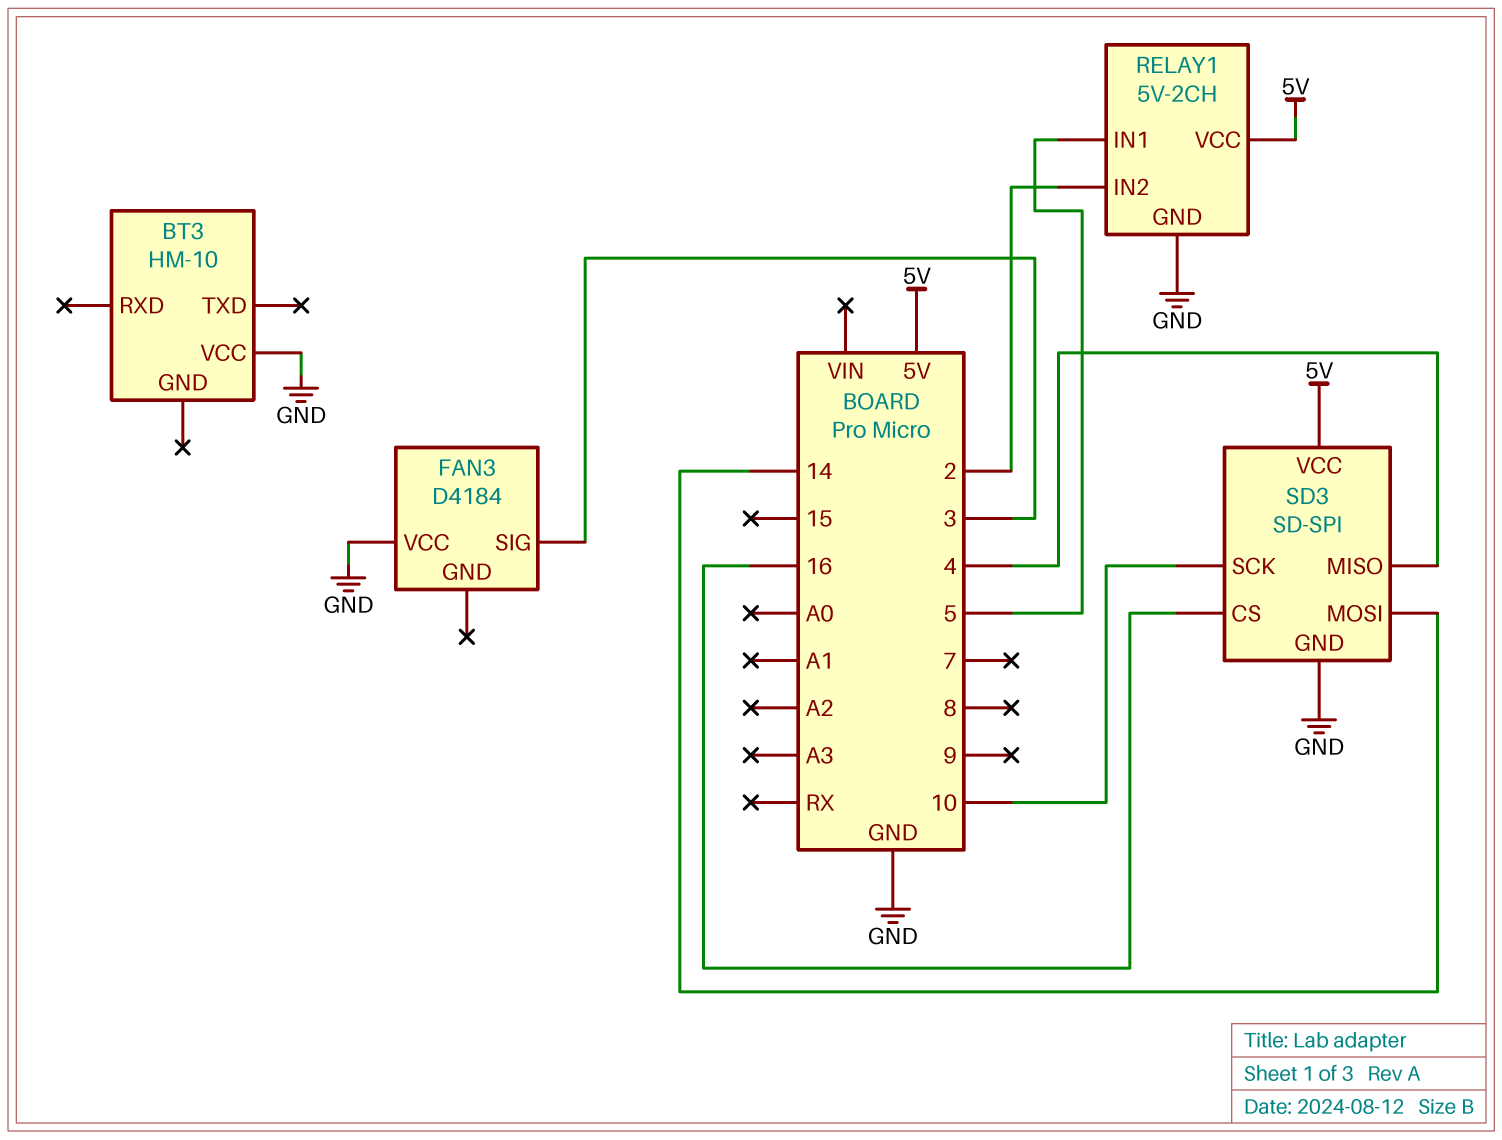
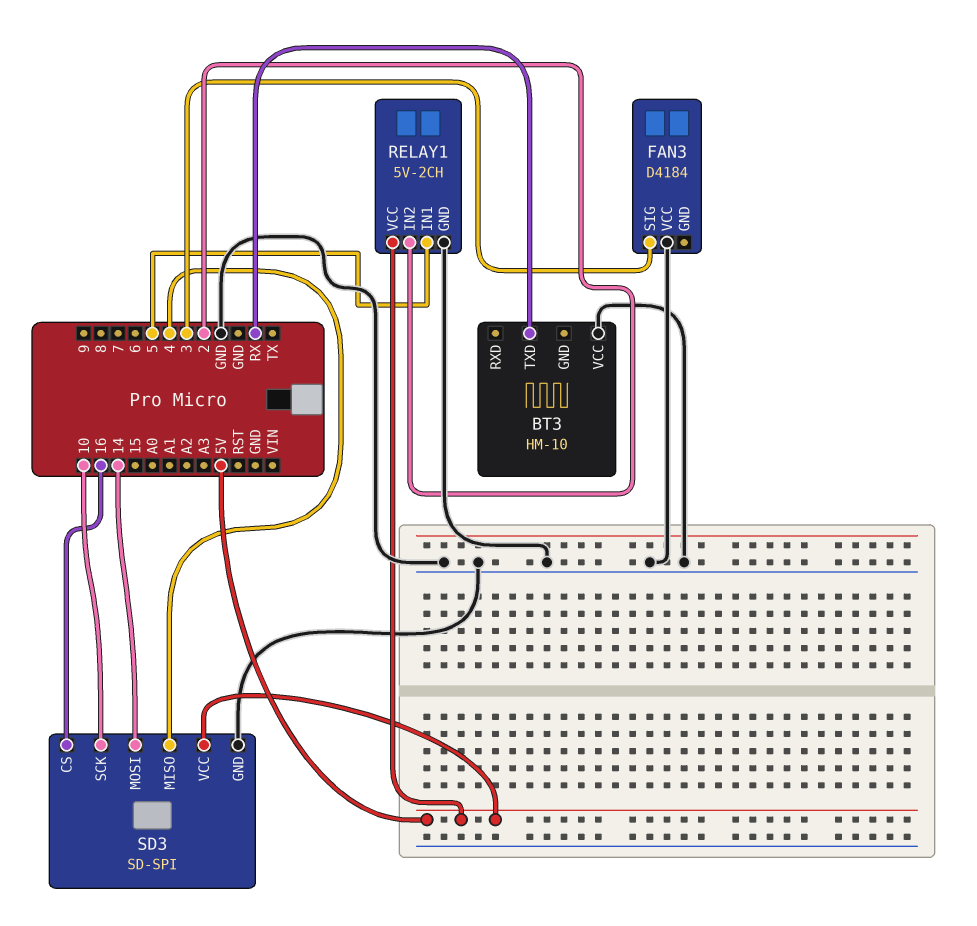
BT3 pin TXD: none -> RX

